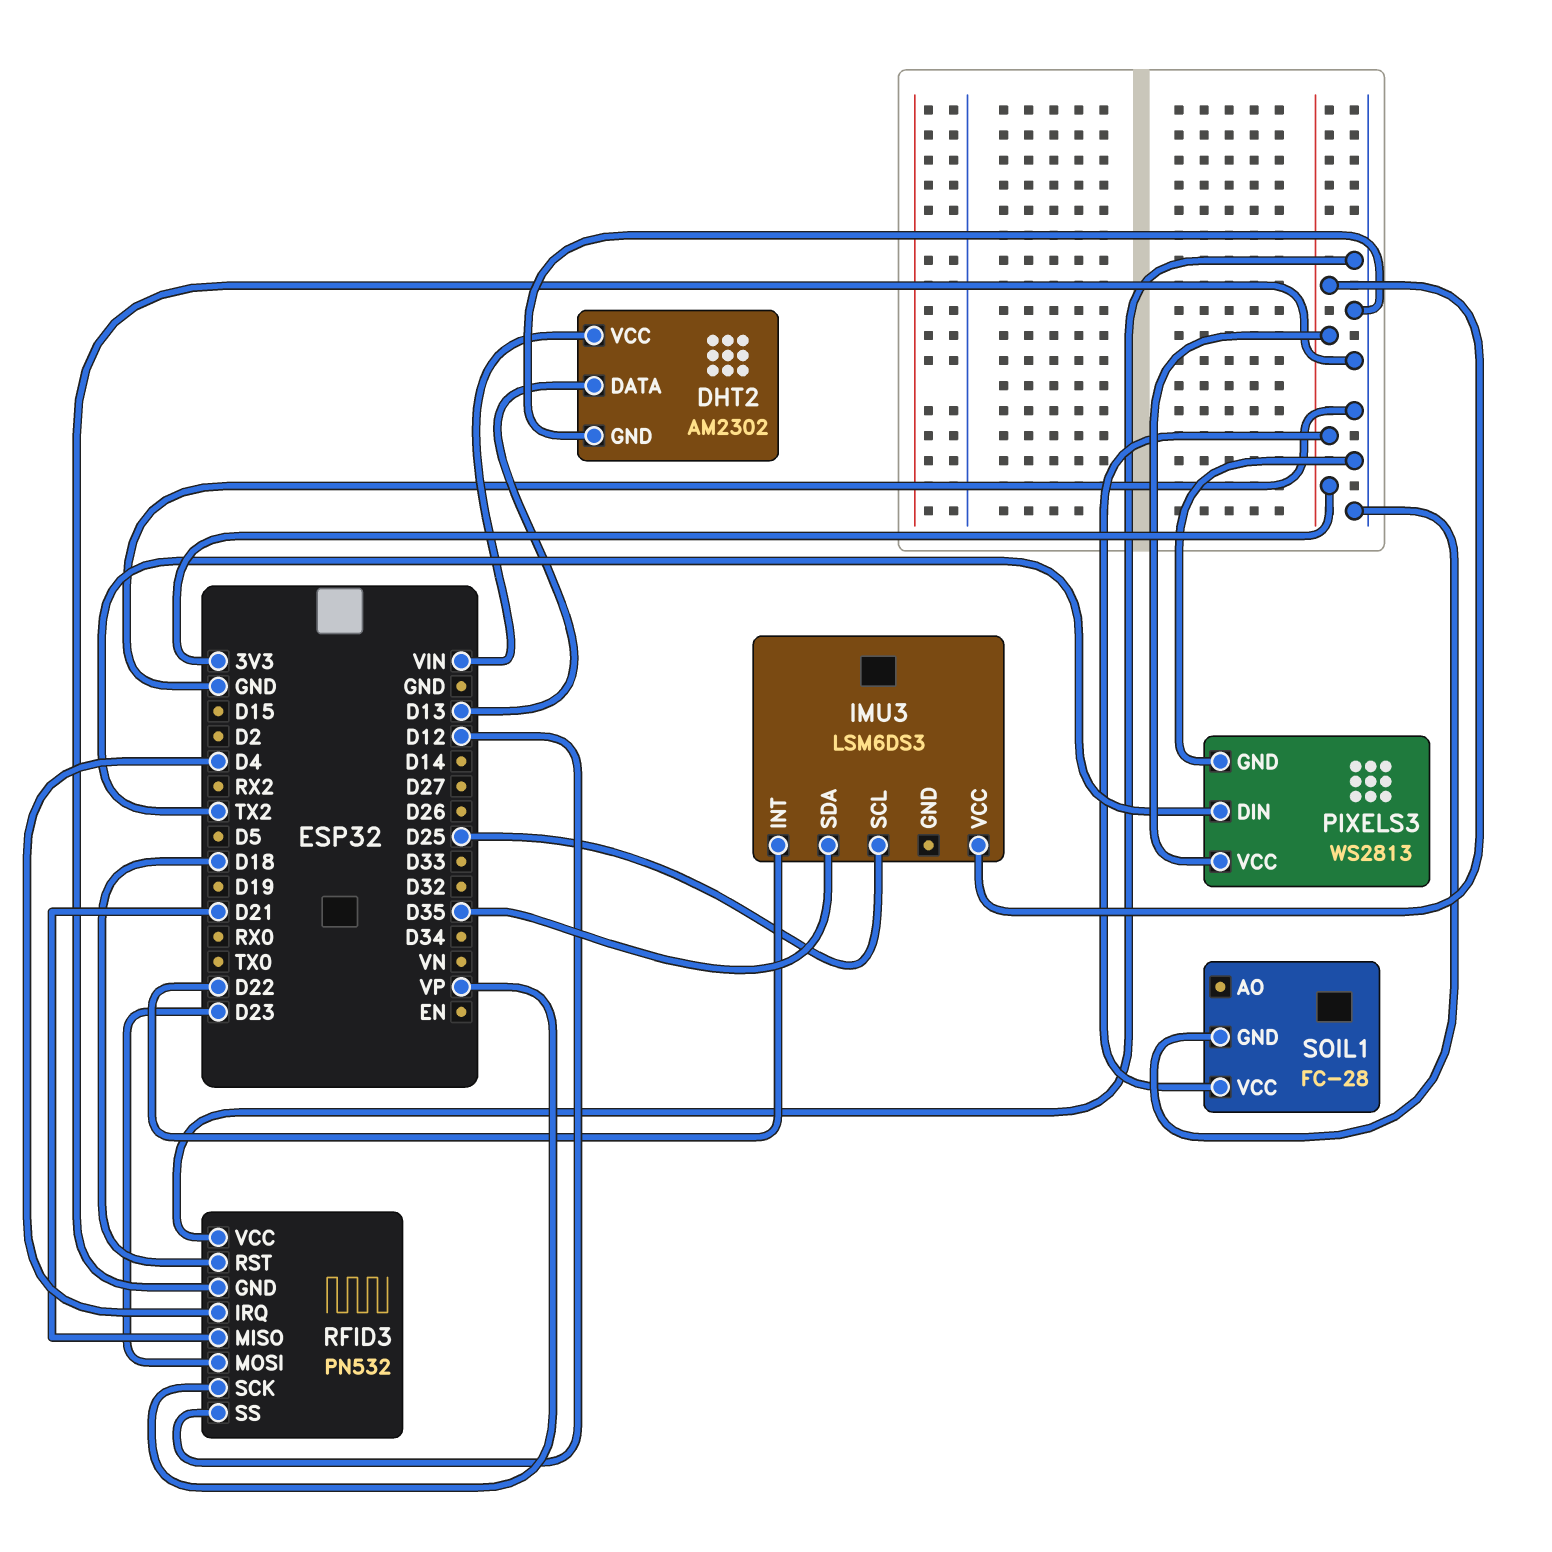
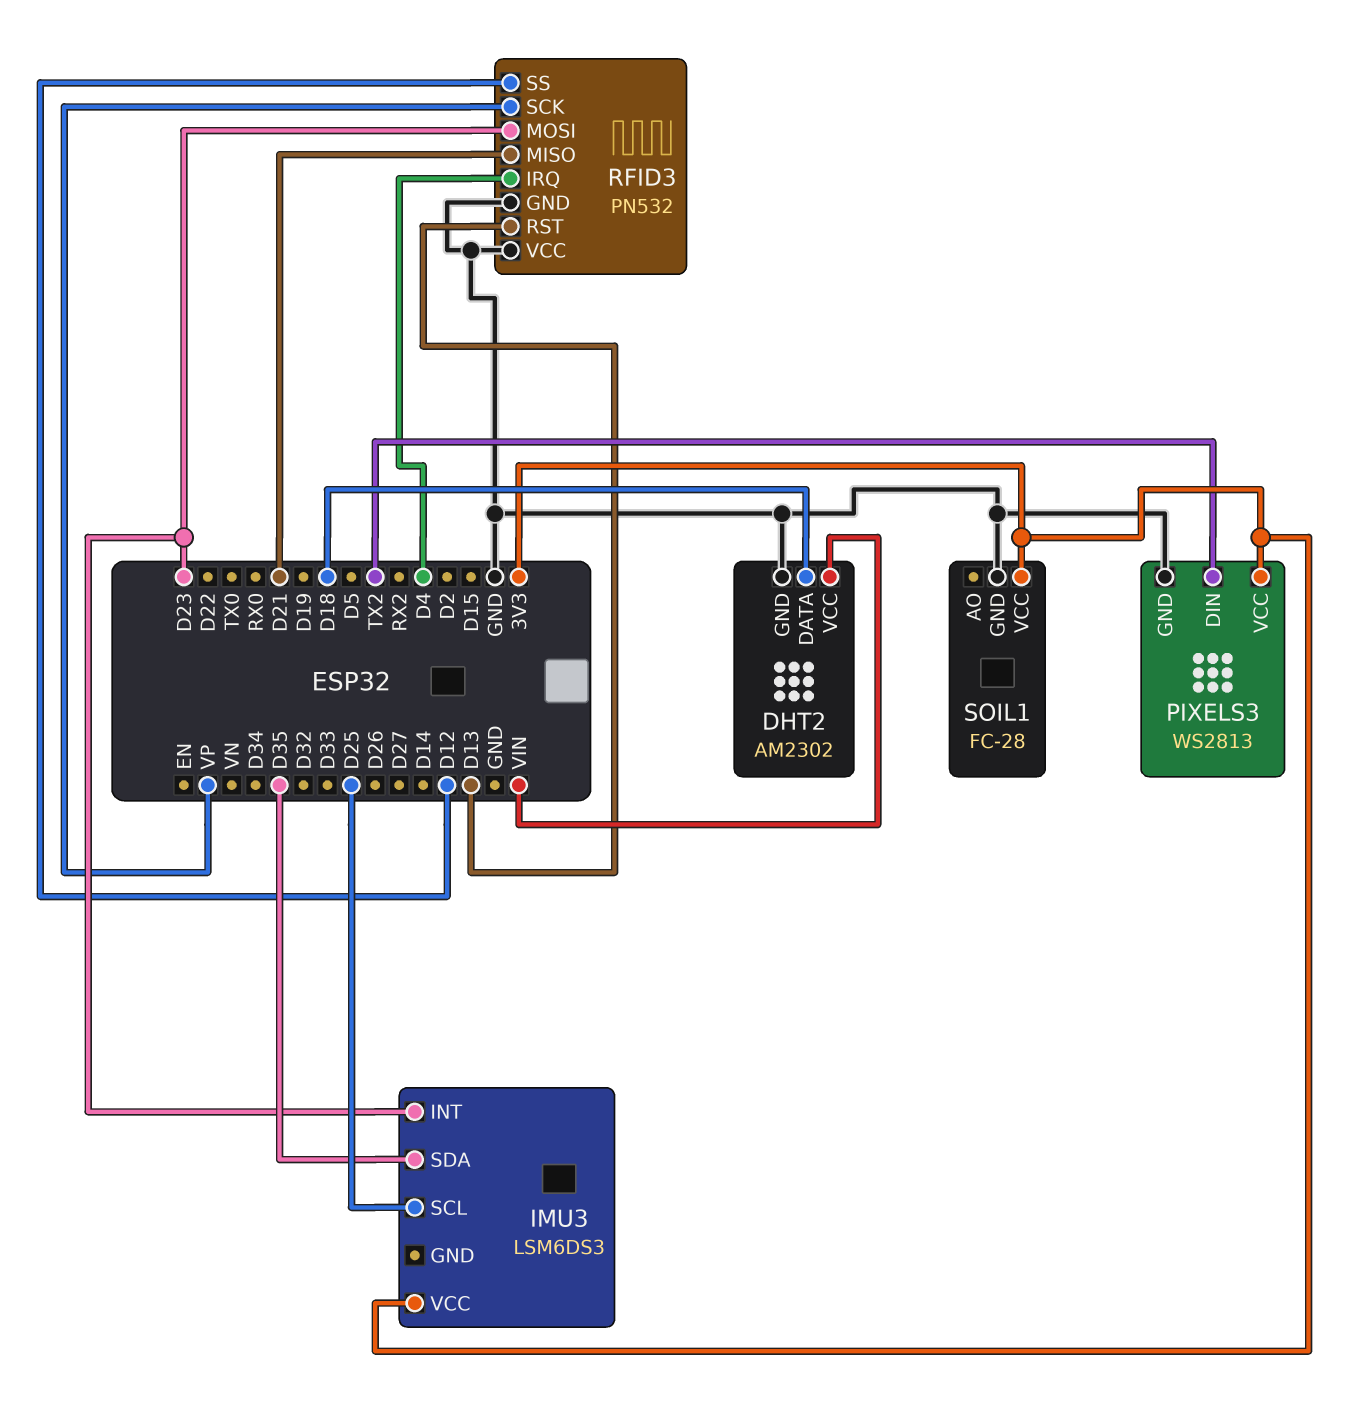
DHT2 pin DATA: D13 -> D18
IMU3 pin INT: D22 -> D23
RFID3 pin RST: D18 -> D13

